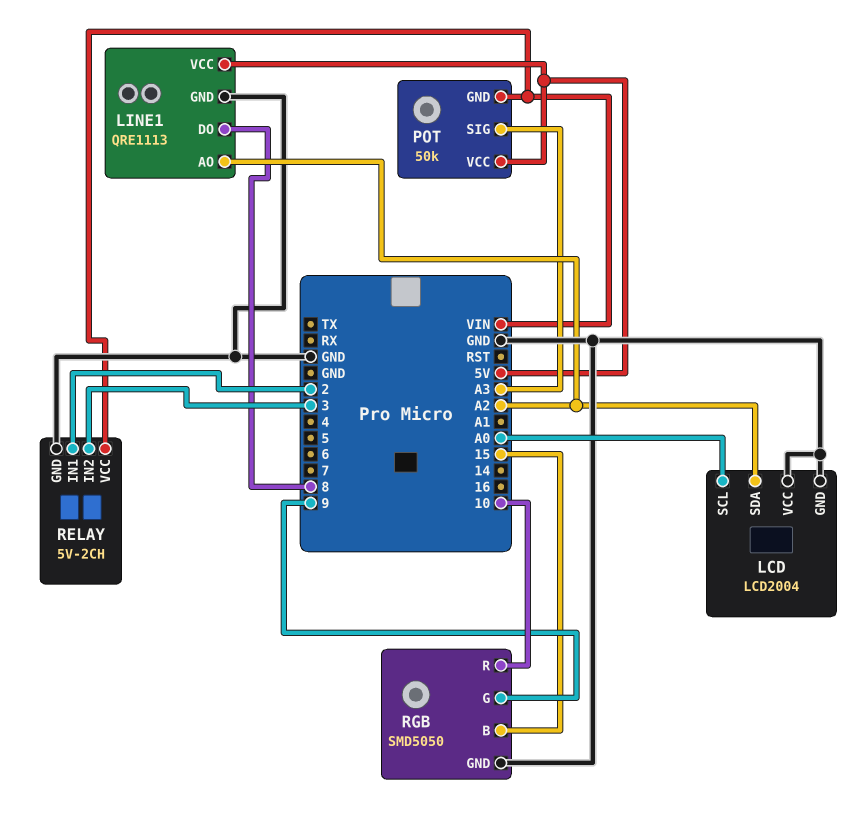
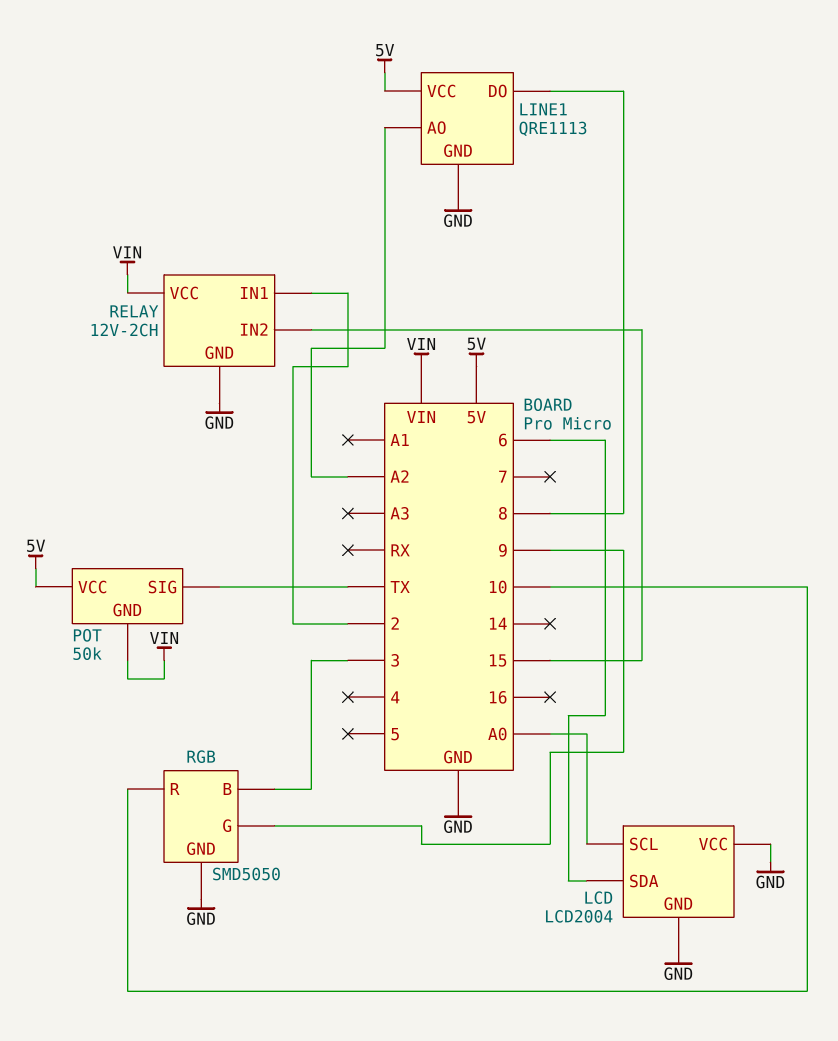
LCD pin SDA: A2 -> 6
POT pin SIG: A3 -> TX
RELAY: 5V-2CH -> 12V-2CH
RELAY pin IN2: 3 -> 15
RGB pin B: 15 -> 3

